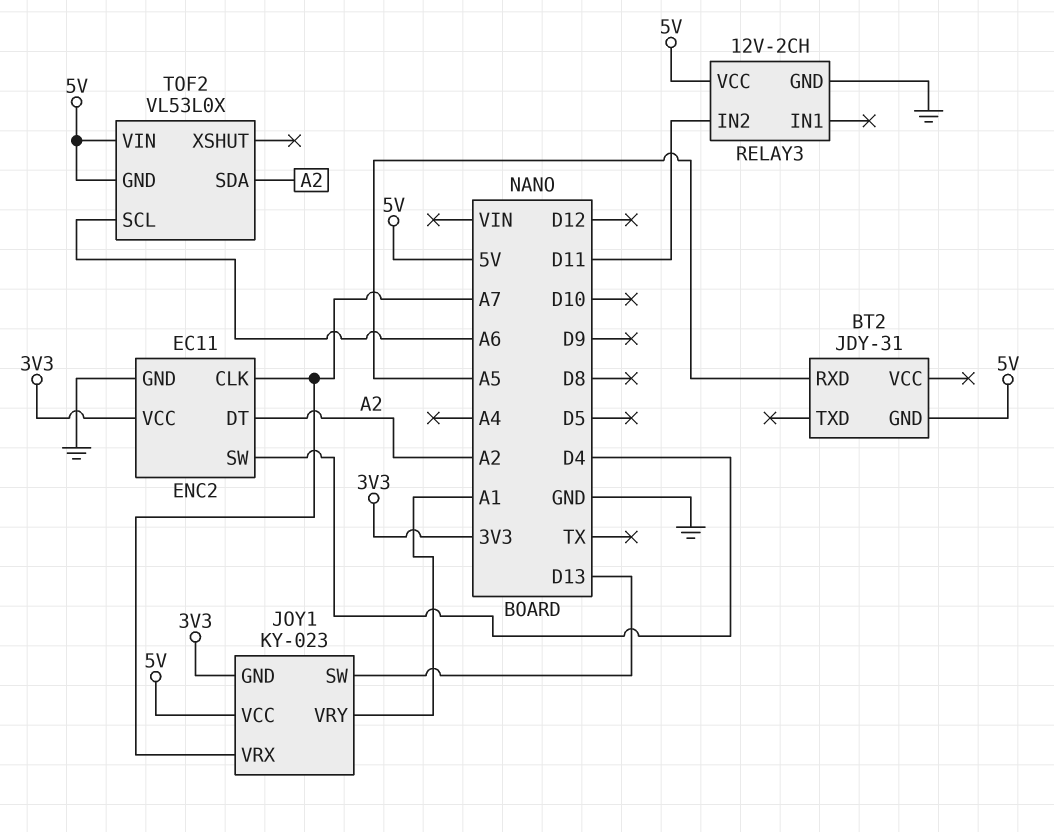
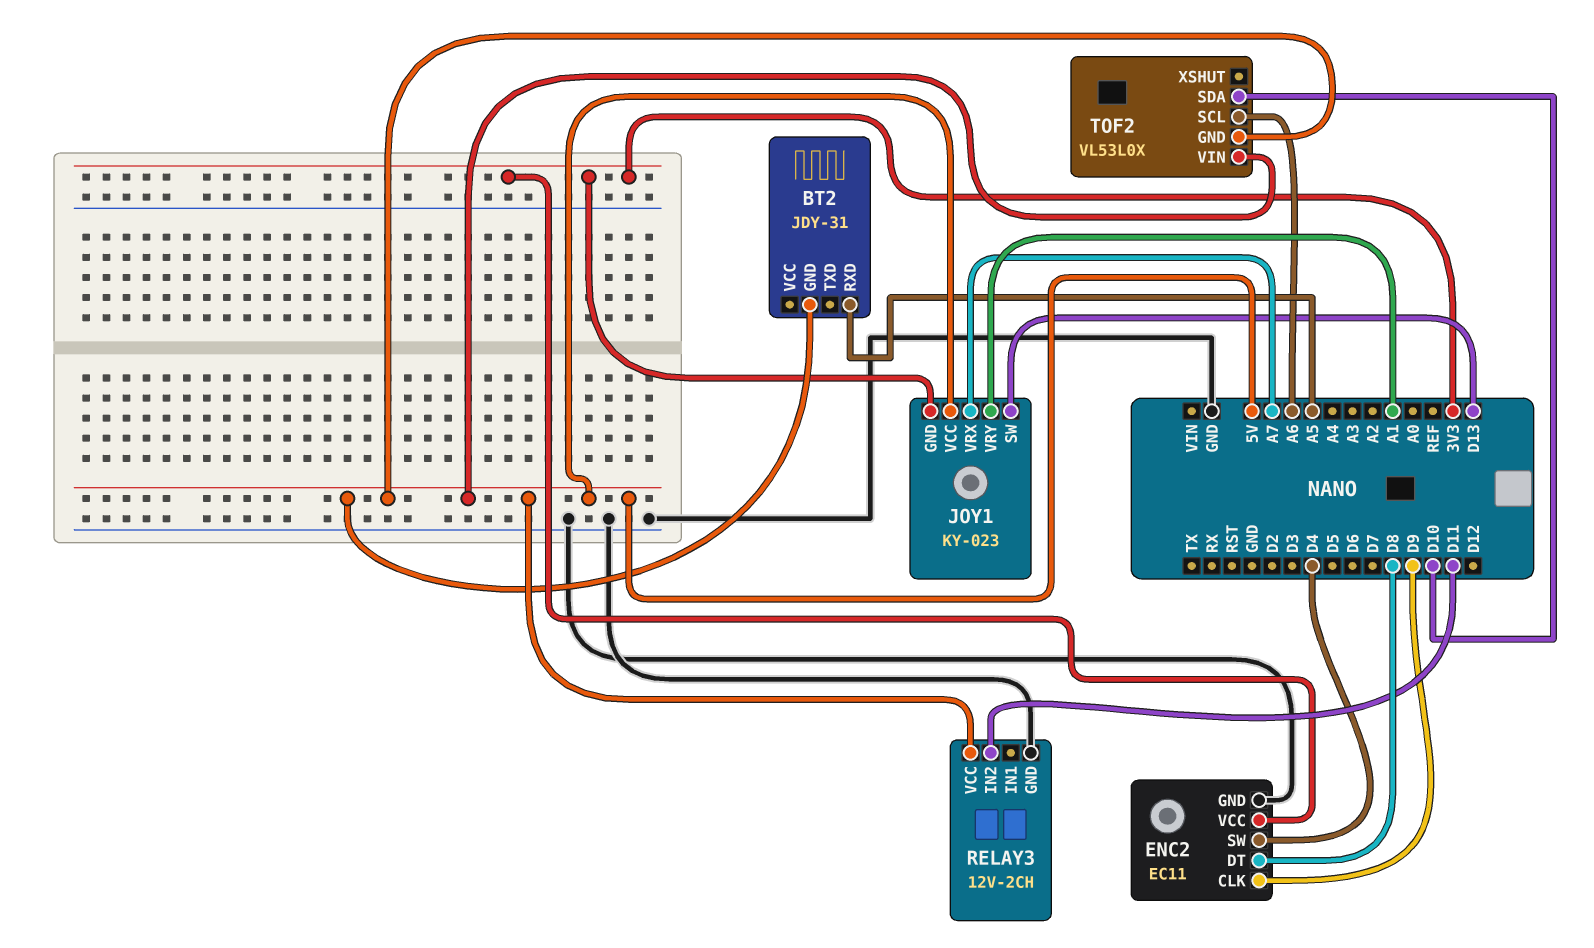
ENC2 pin CLK: A7 -> D9
ENC2 pin DT: A2 -> D8
TOF2 pin SDA: A2 -> D10

